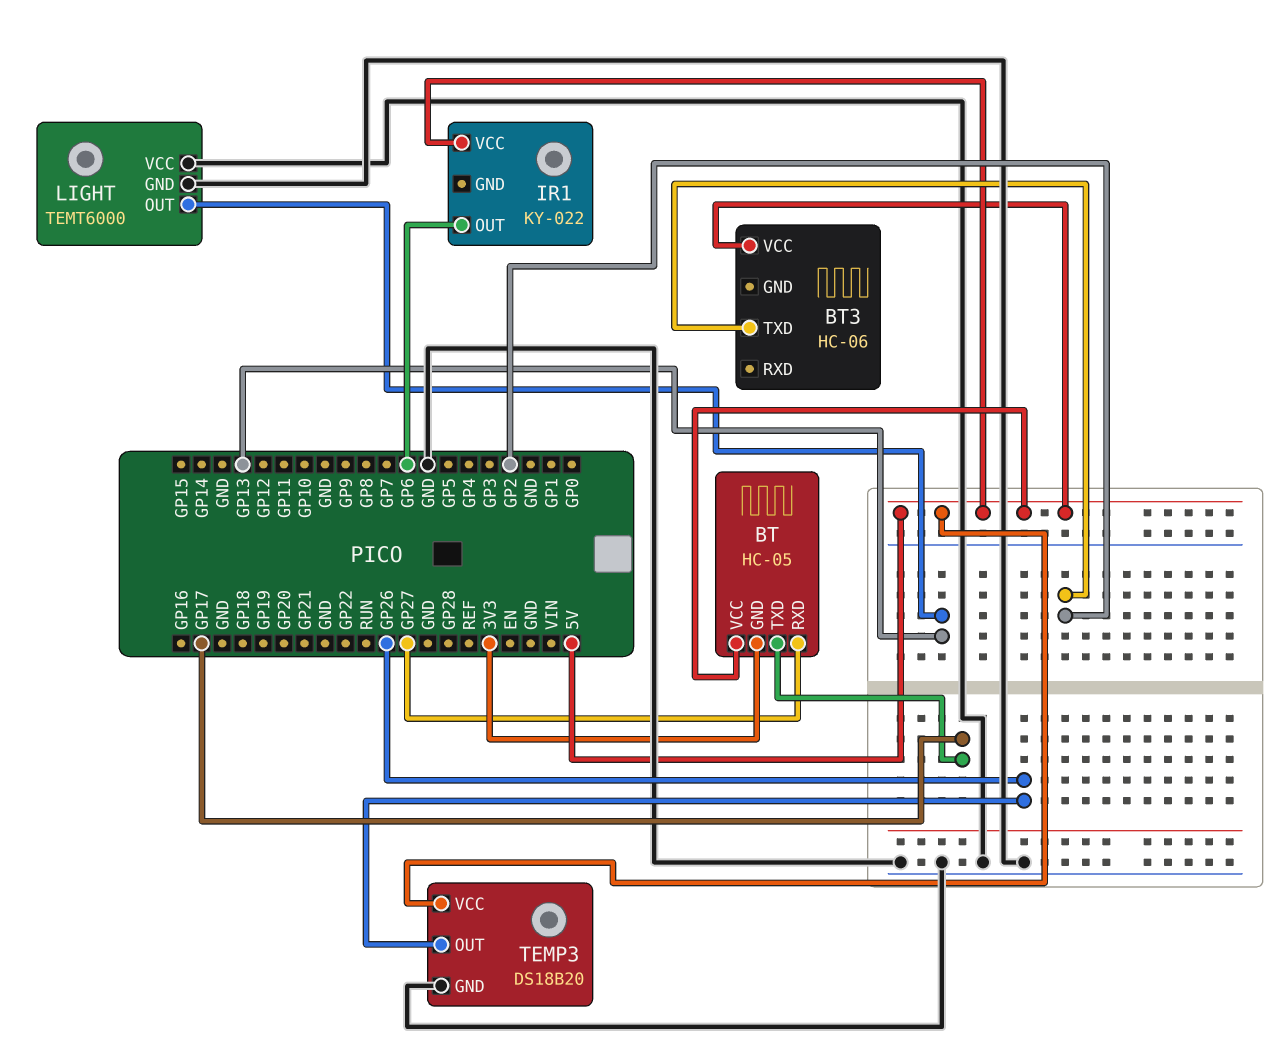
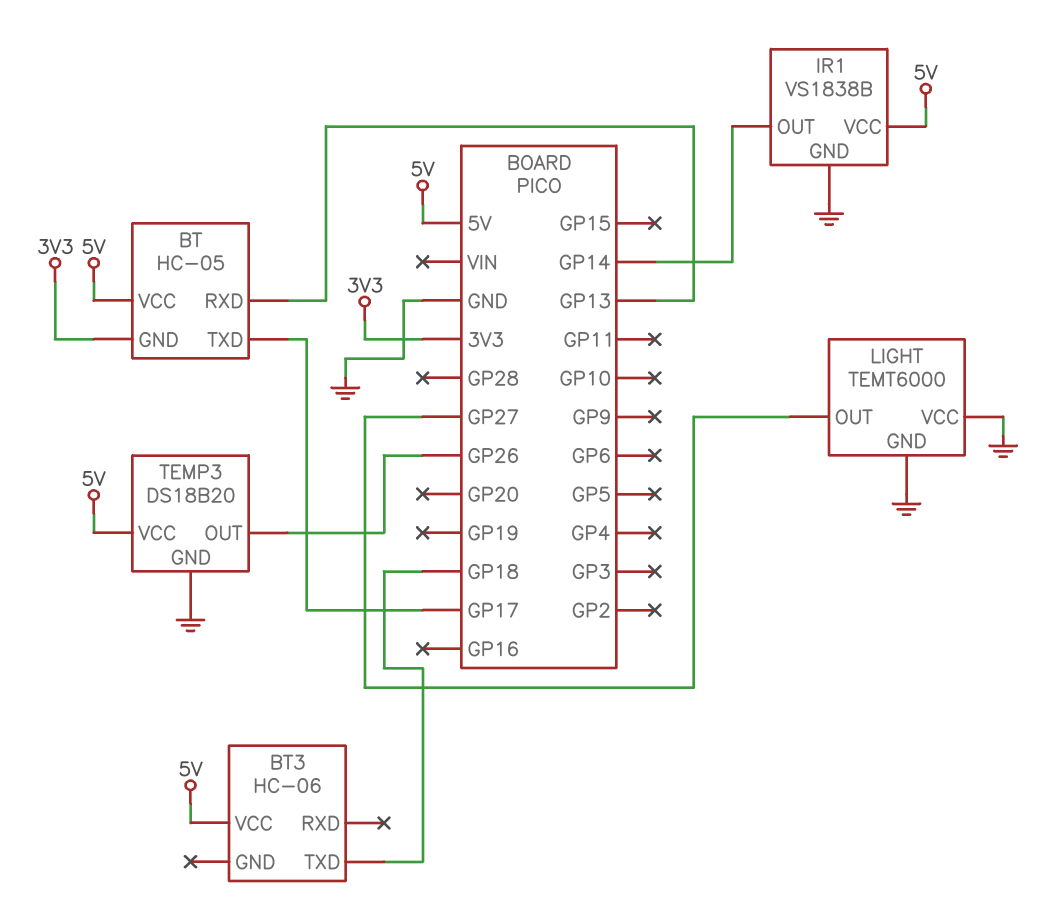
BT pin RXD: GP27 -> GP13
BT3 pin TXD: GP2 -> GP18
IR1: KY-022 -> VS1838B
IR1 pin GND: none -> GND
IR1 pin OUT: GP6 -> GP14
LIGHT pin OUT: GP13 -> GP27

